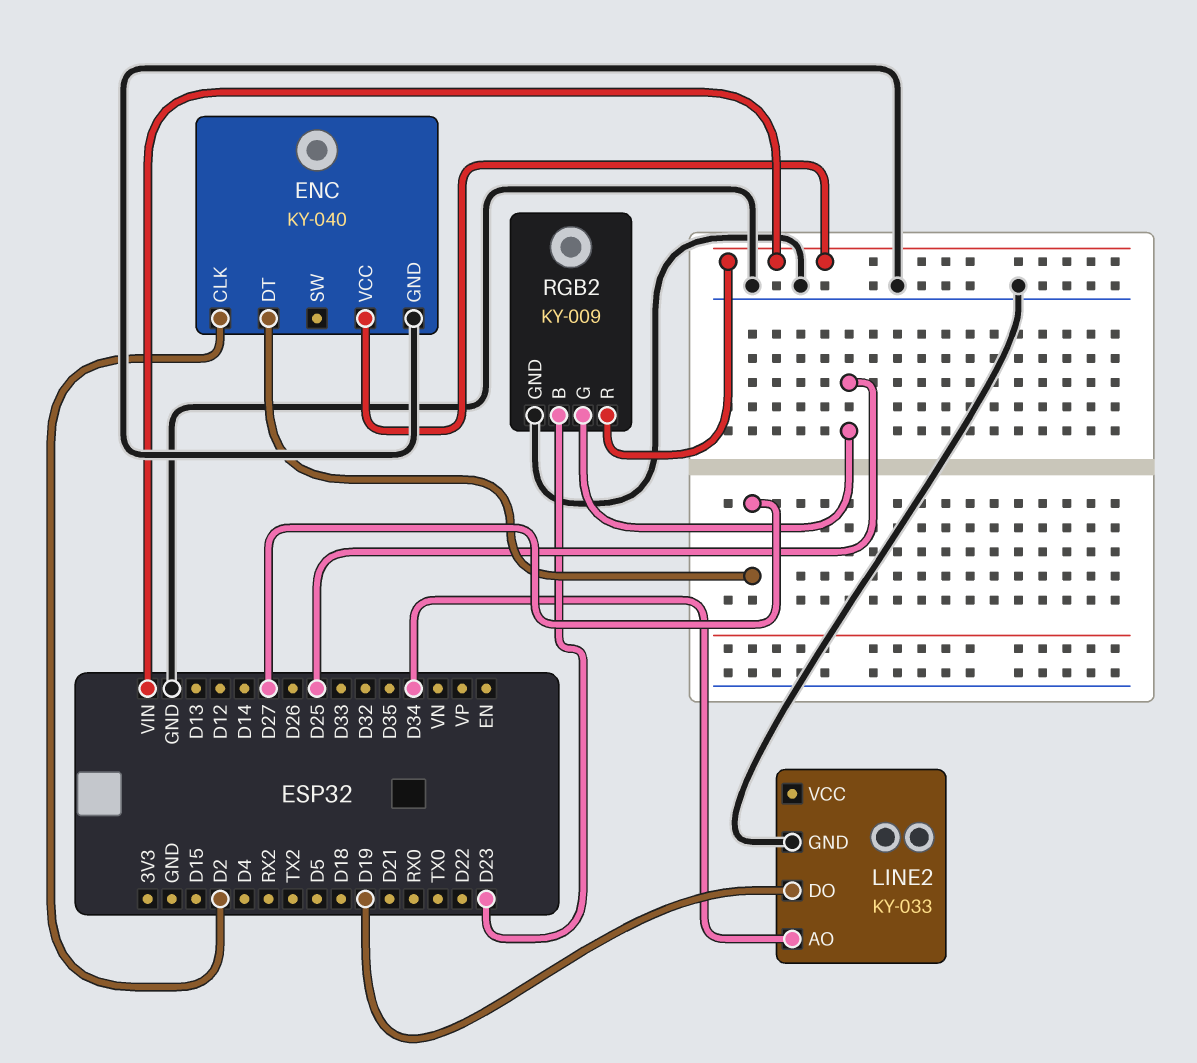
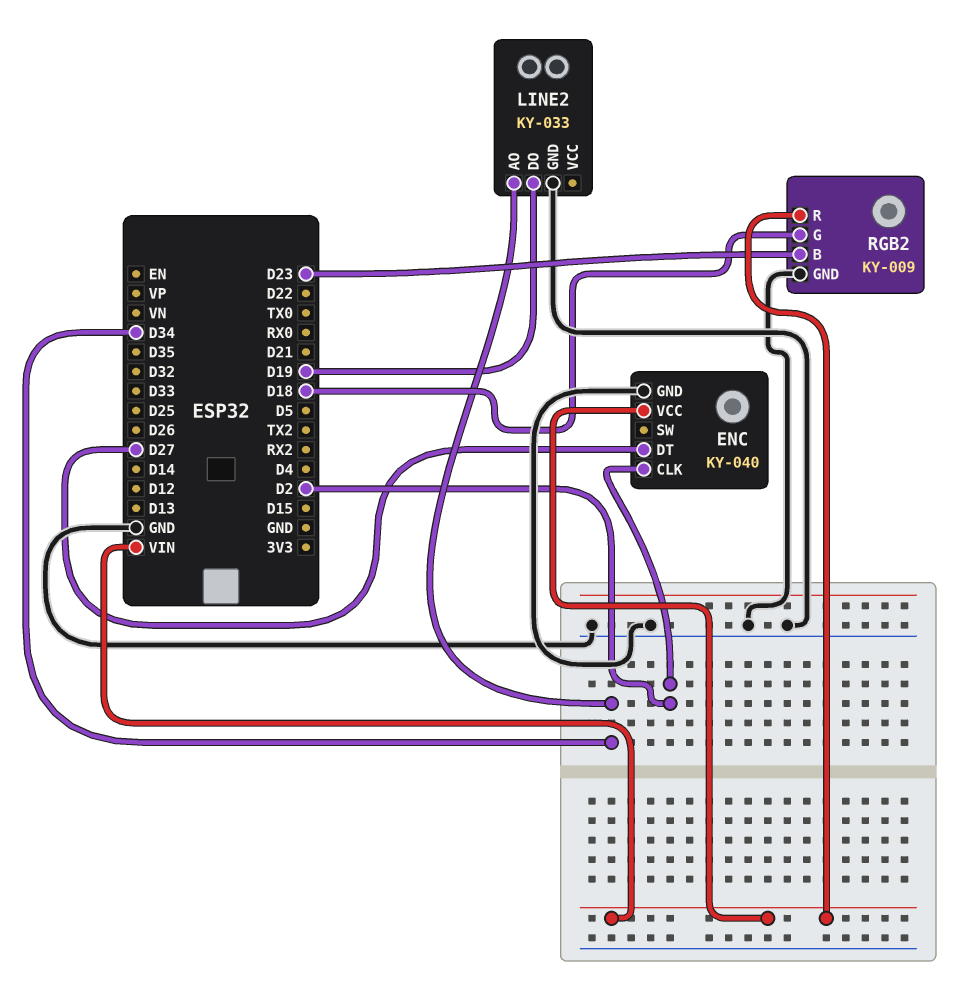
RGB2 pin G: D25 -> D18

